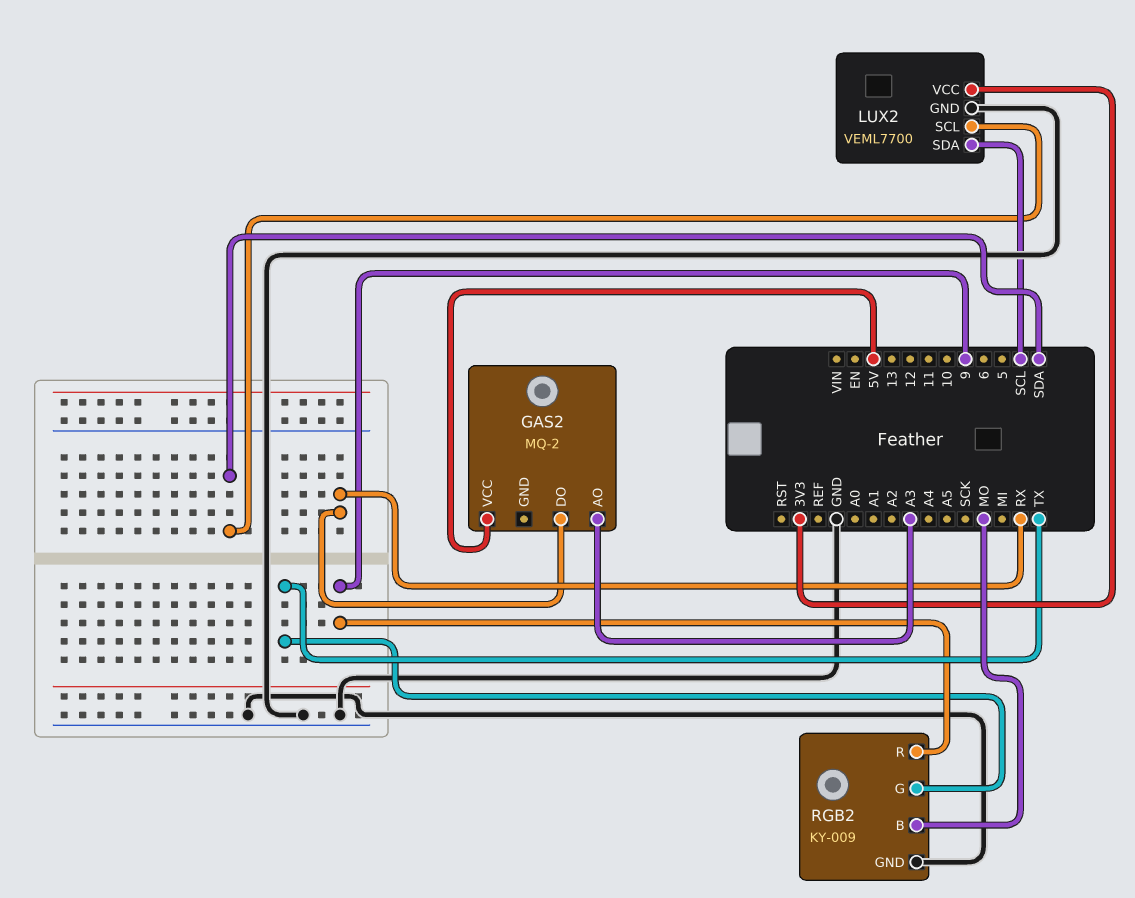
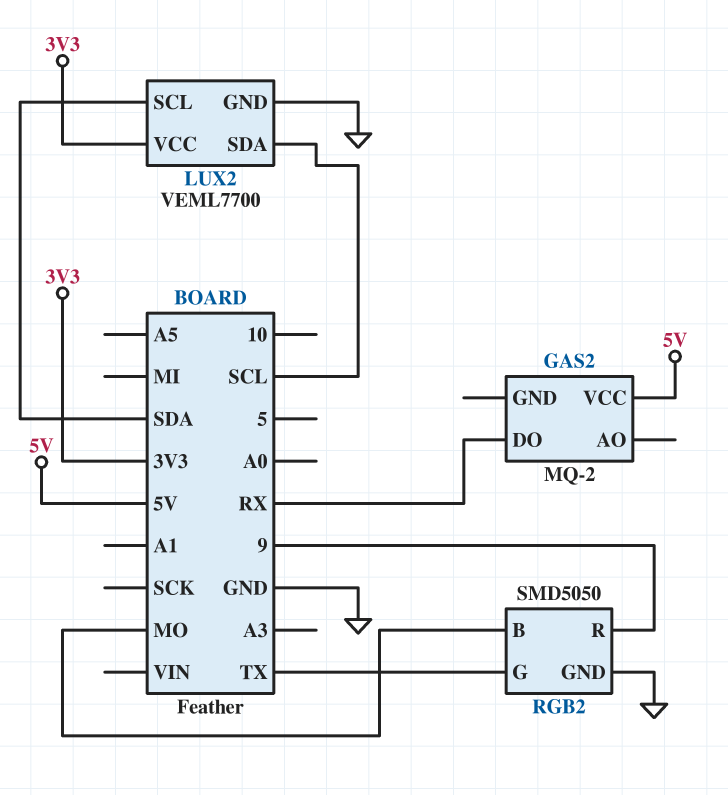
GAS2 pin AO: A3 -> none
RGB2: KY-009 -> SMD5050

